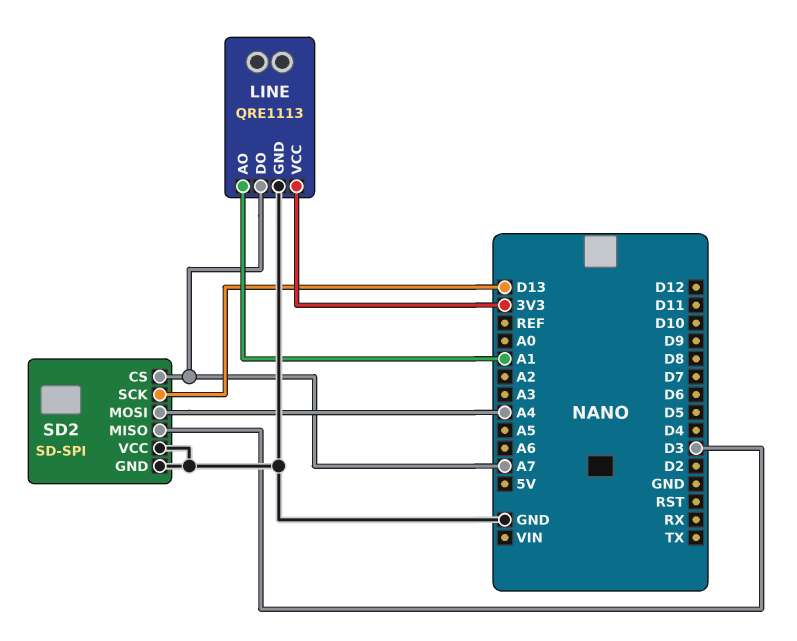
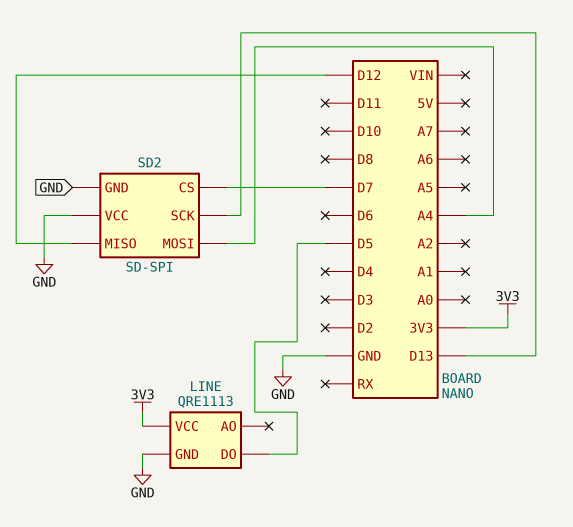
LINE pin AO: A1 -> none
LINE pin DO: A7 -> D5
SD2 pin CS: A7 -> D7
SD2 pin MISO: D3 -> D12

